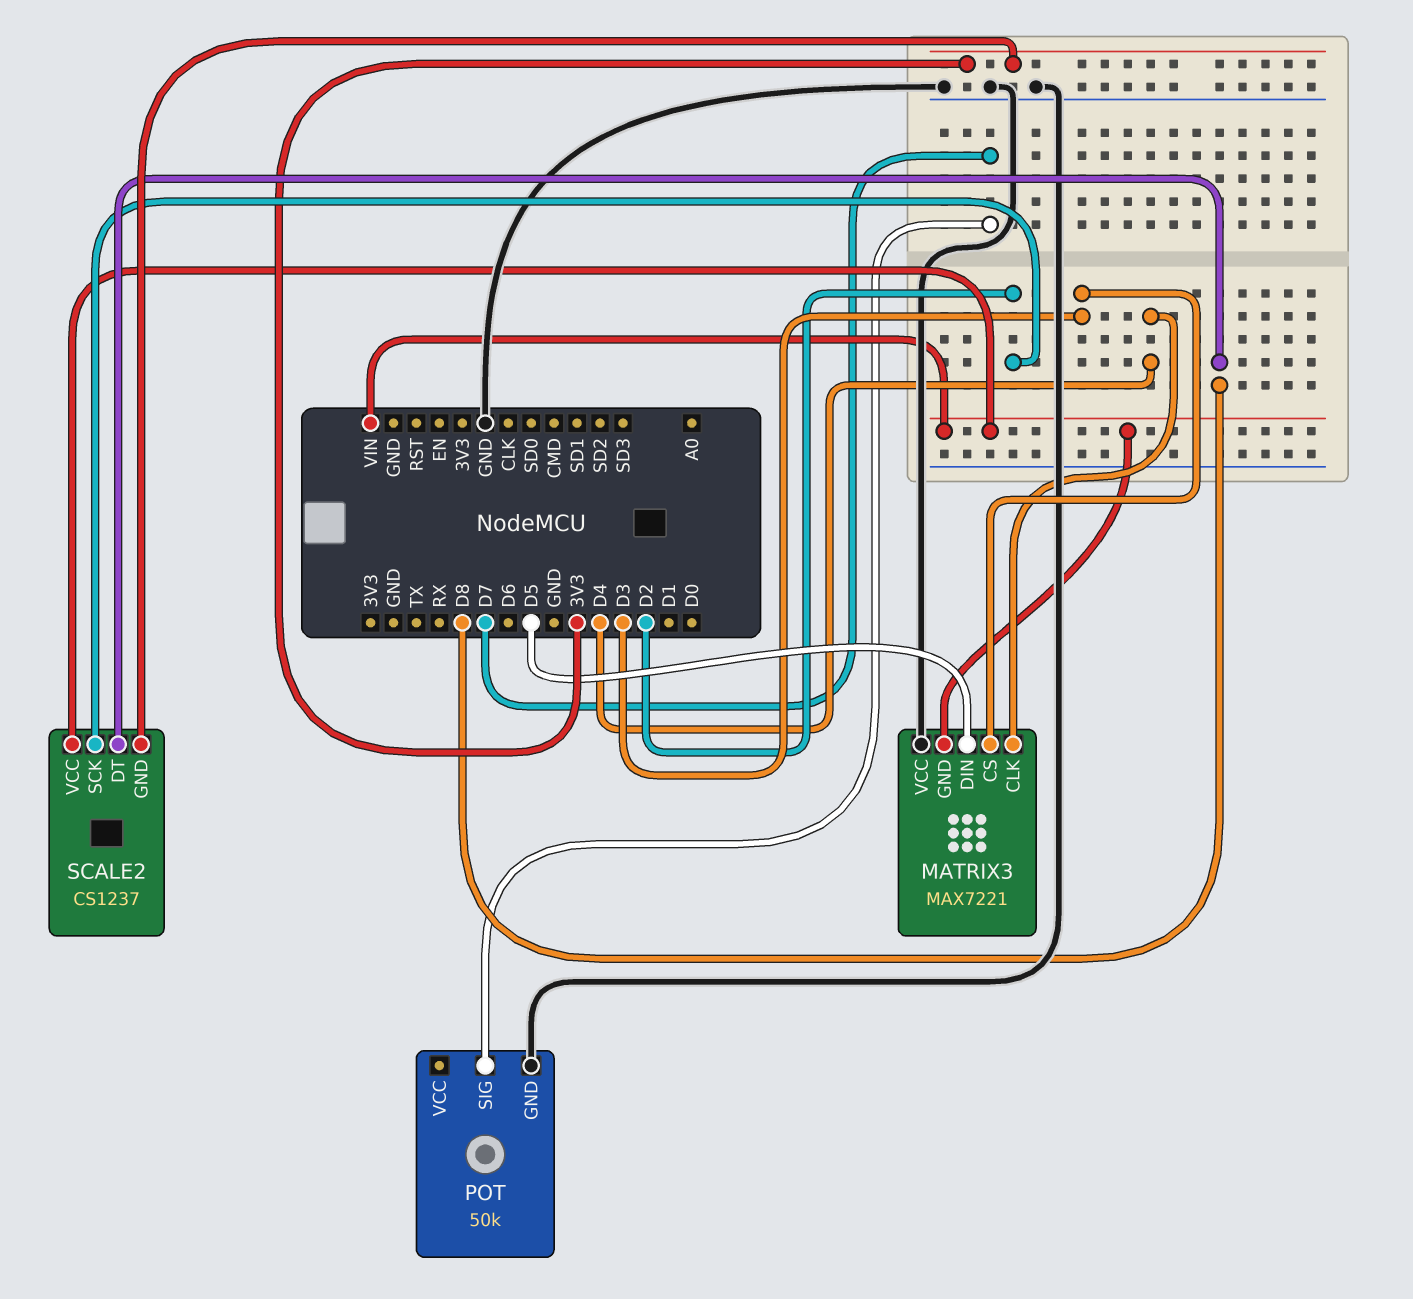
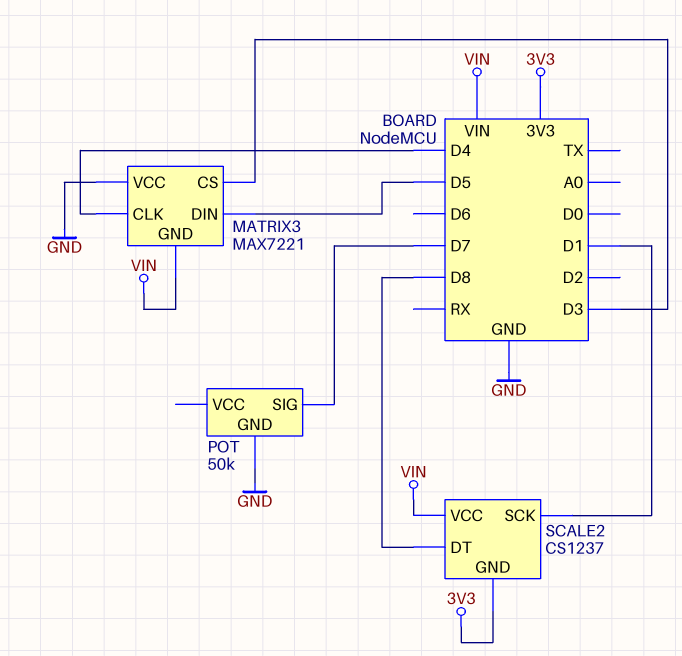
SCALE2 pin SCK: D2 -> D1

